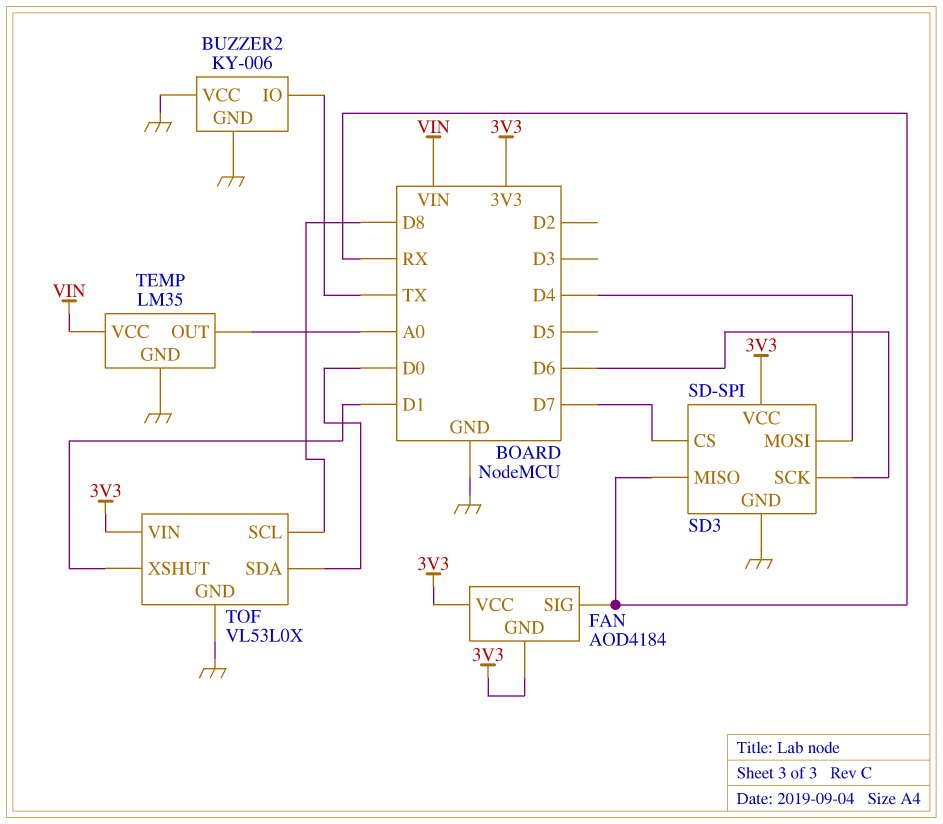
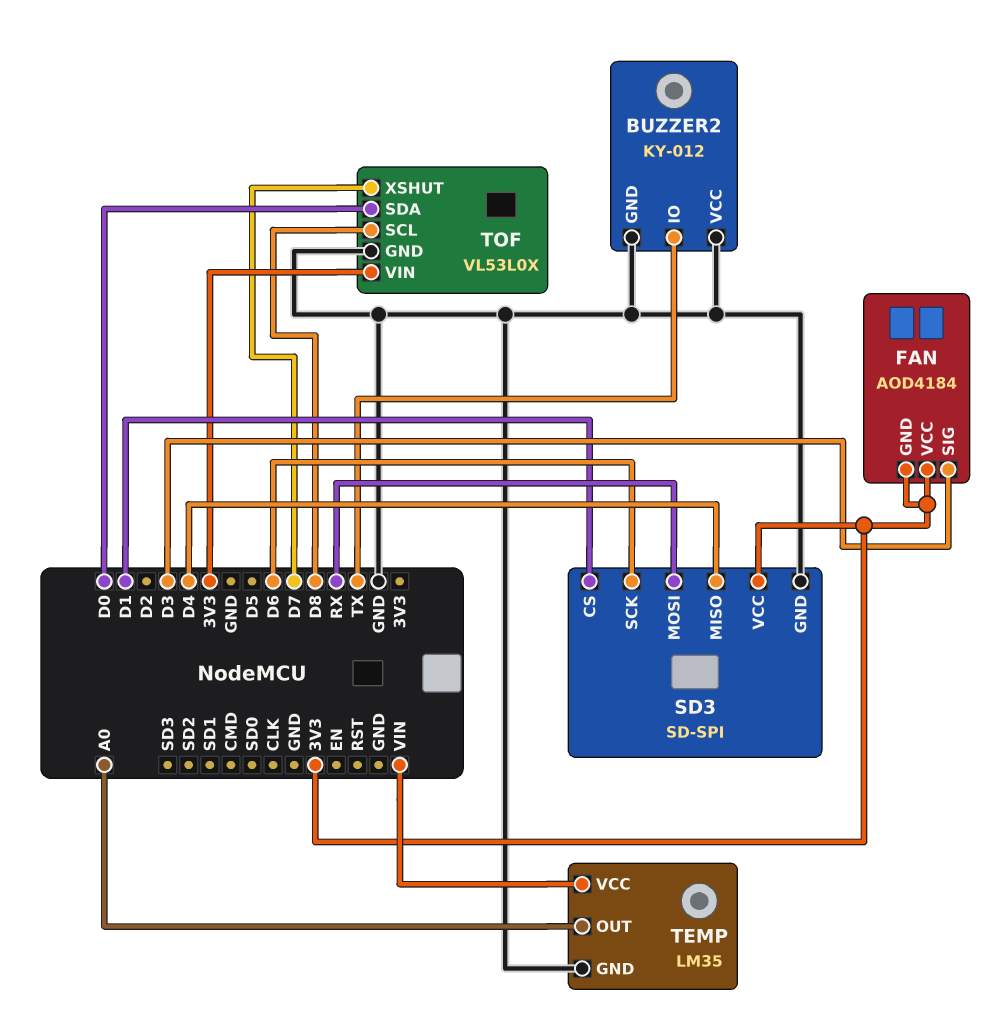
BUZZER2: KY-006 -> KY-012
FAN pin SIG: RX -> D3
SD3 pin CS: D7 -> D1
SD3 pin MISO: RX -> D4
SD3 pin MOSI: D4 -> RX
TOF pin XSHUT: D1 -> D7

